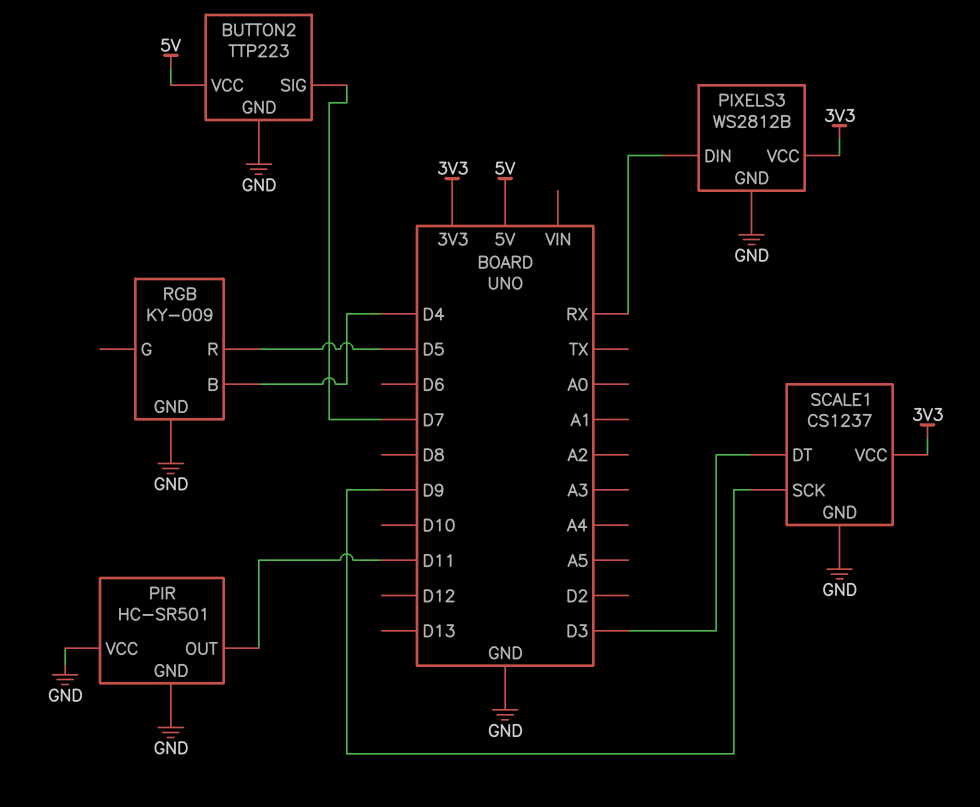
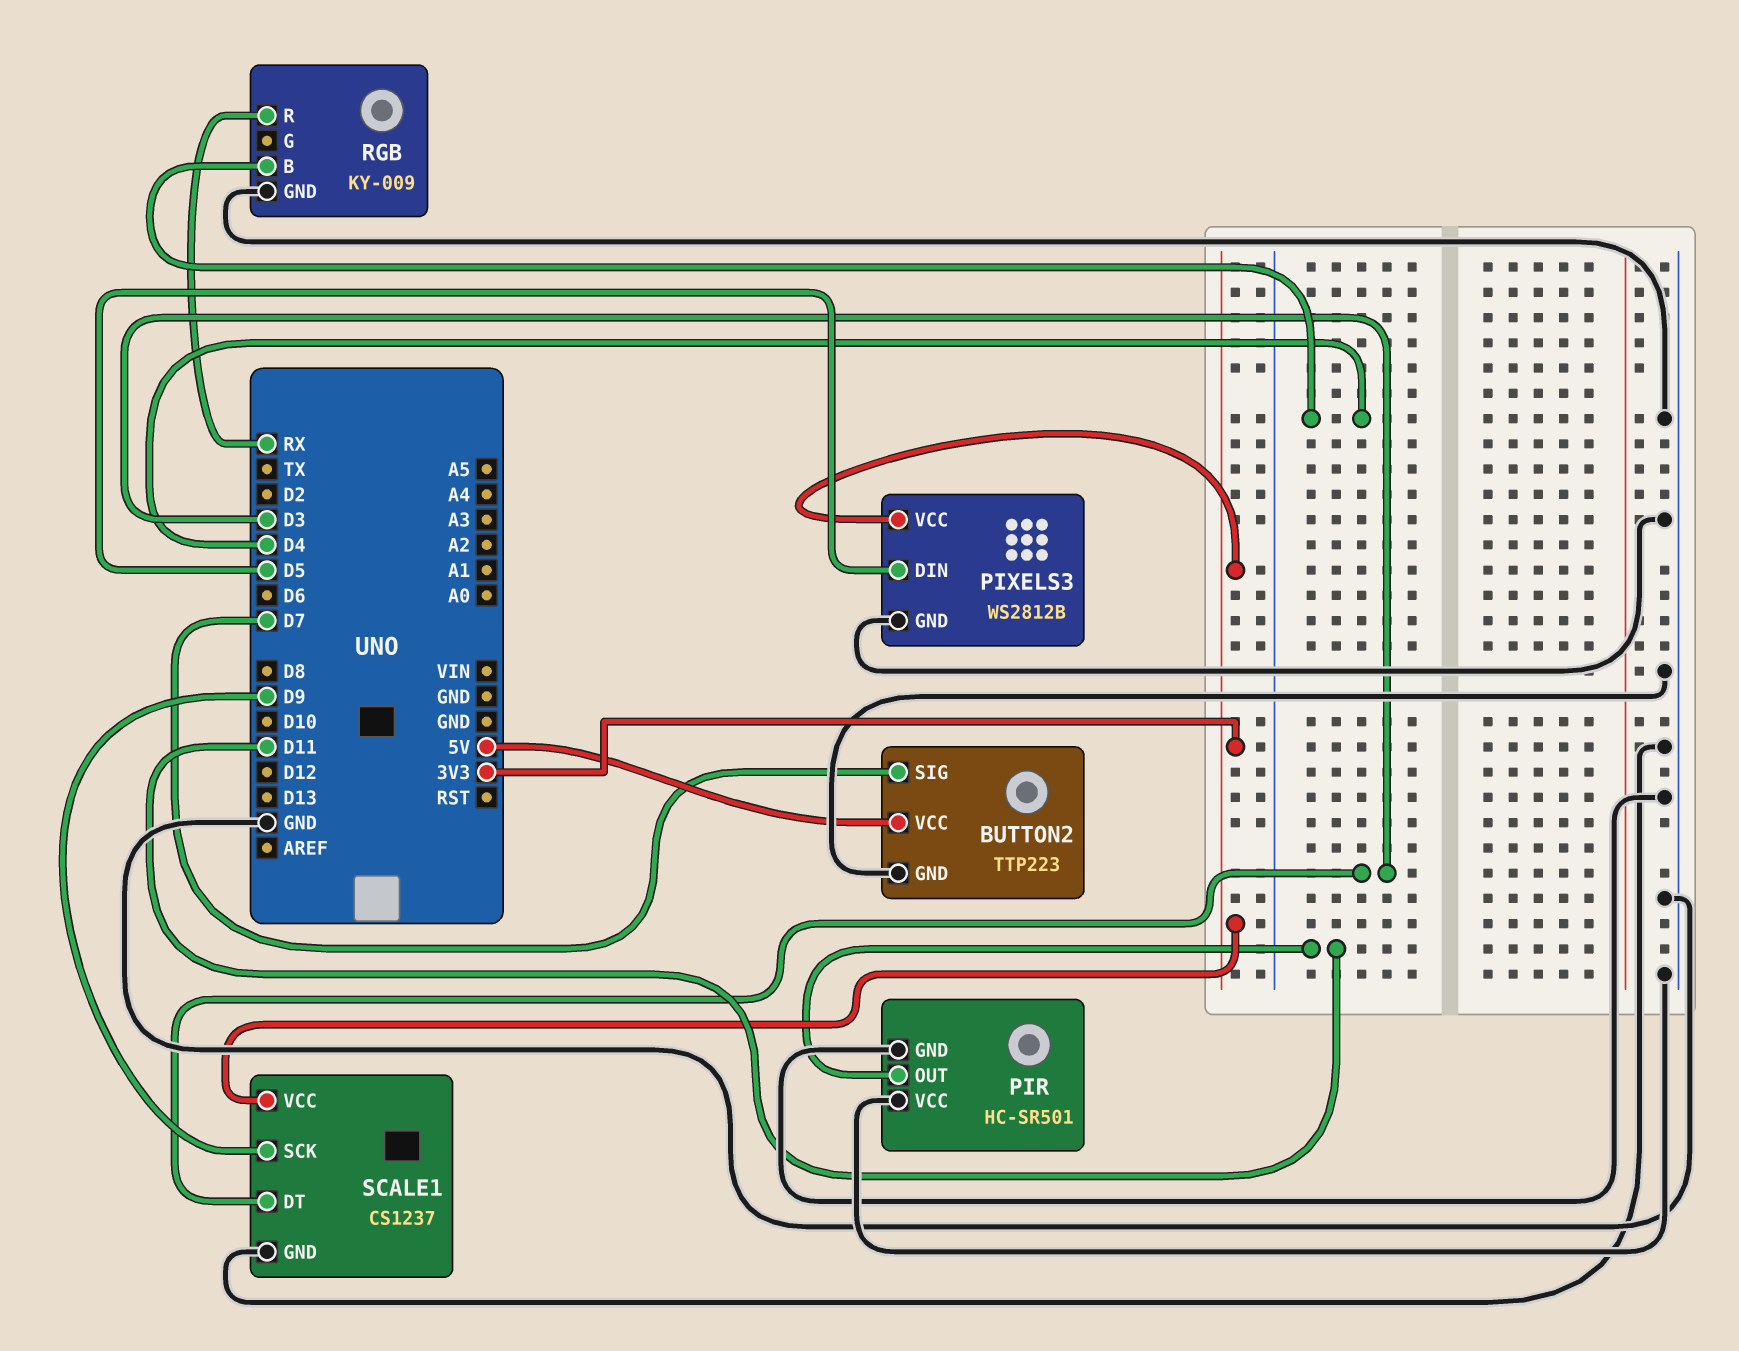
PIXELS3 pin DIN: RX -> D5
RGB pin R: D5 -> RX

